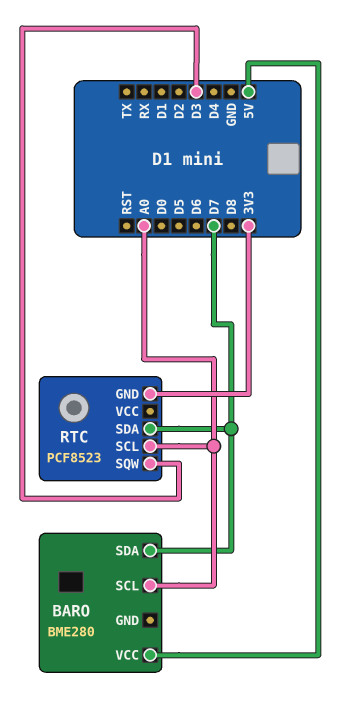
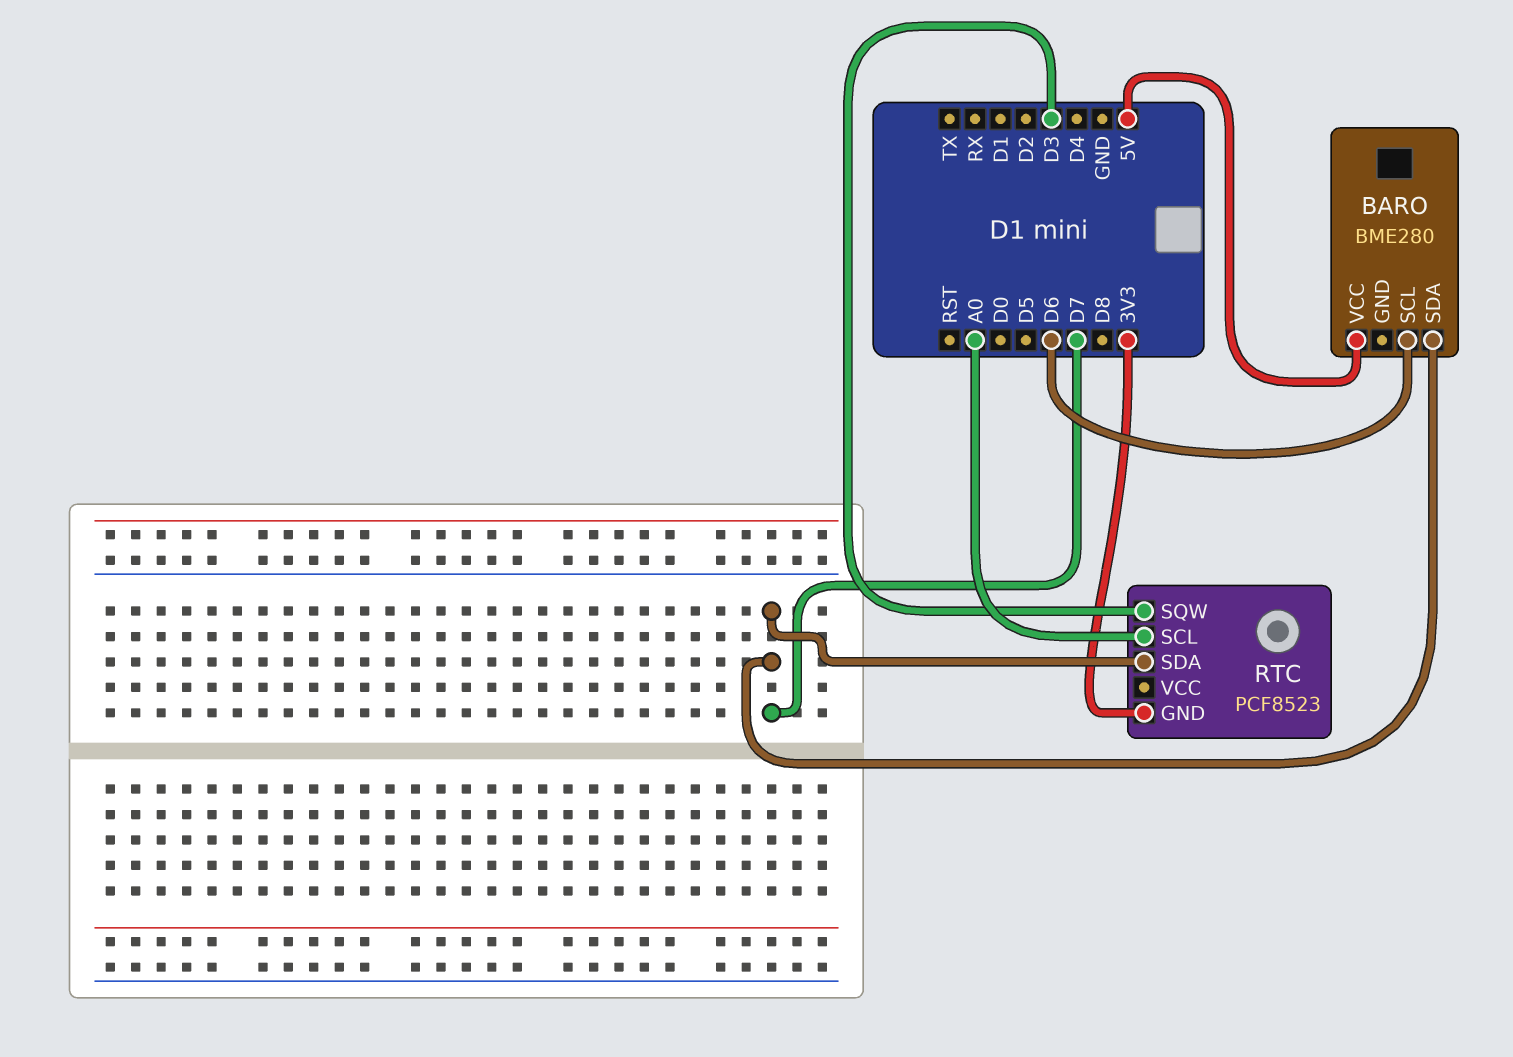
BARO pin SCL: A0 -> D6

